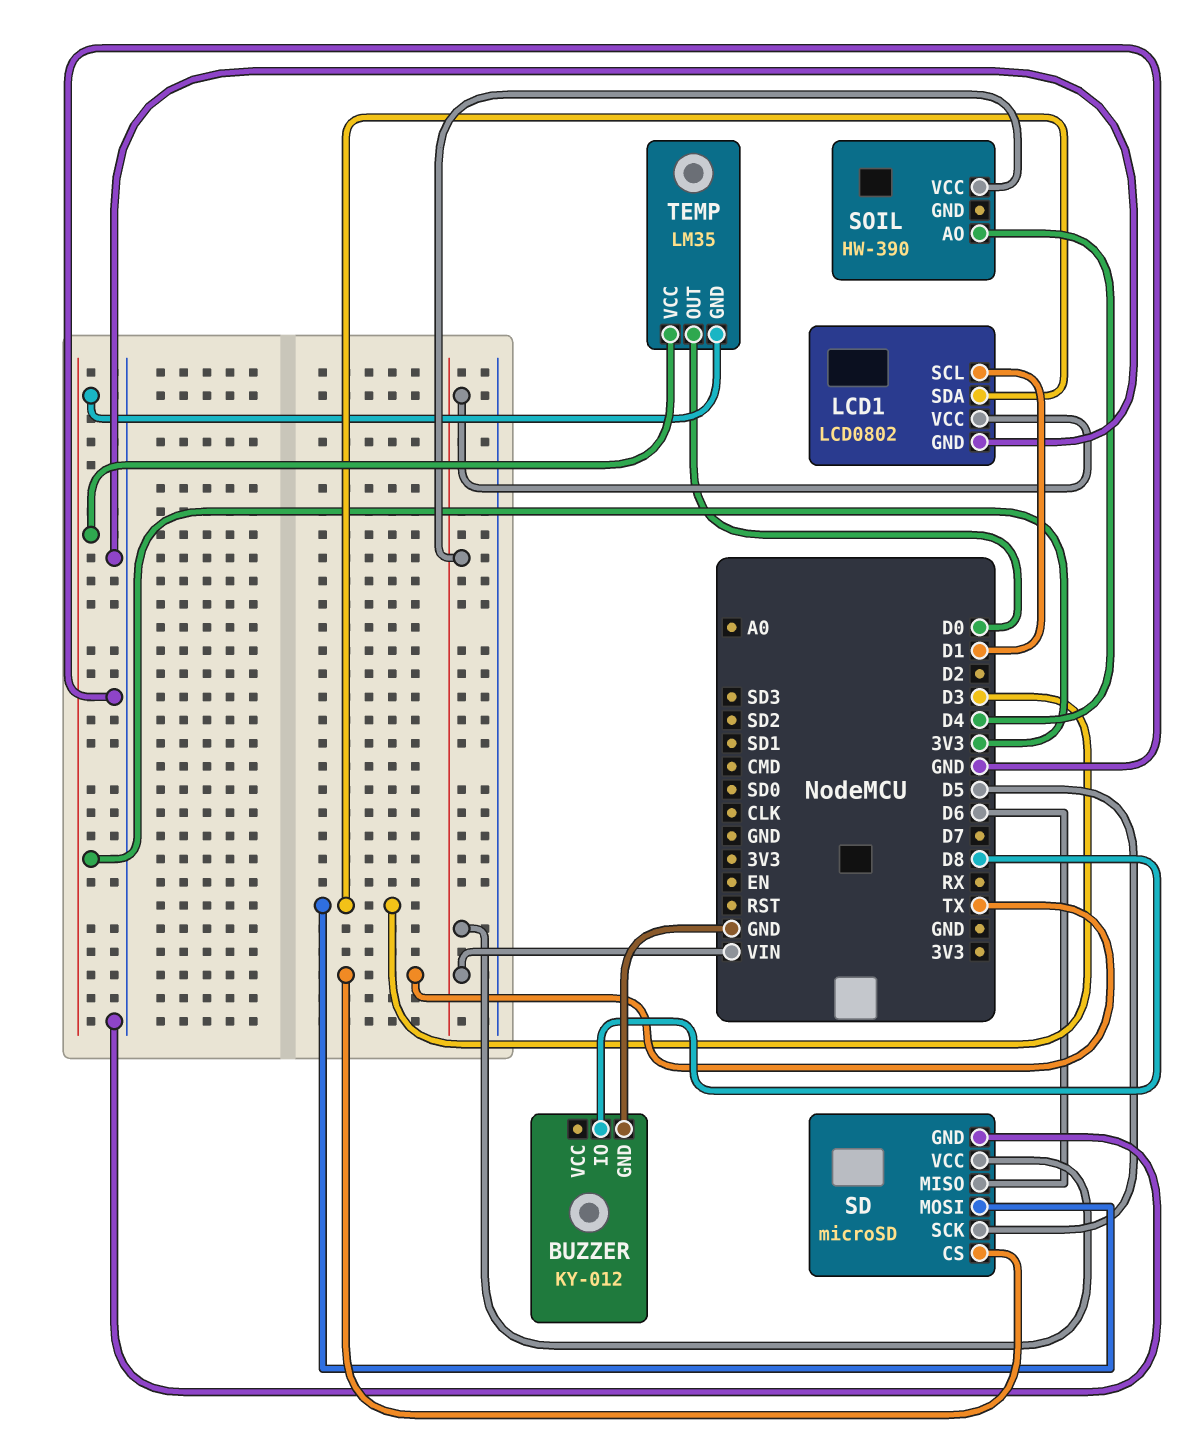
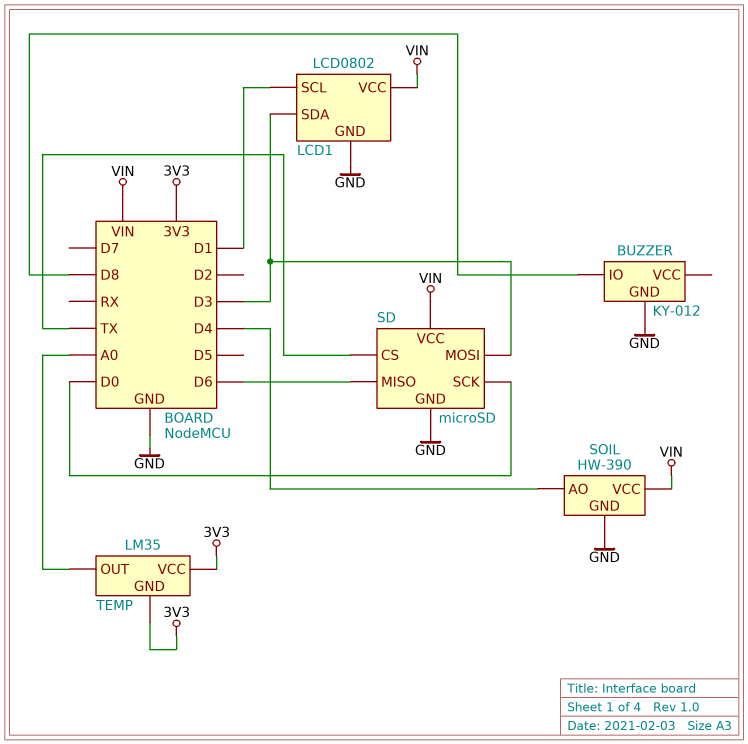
SD pin SCK: D5 -> D0
SOIL pin GND: none -> GND
TEMP pin OUT: D0 -> A0

